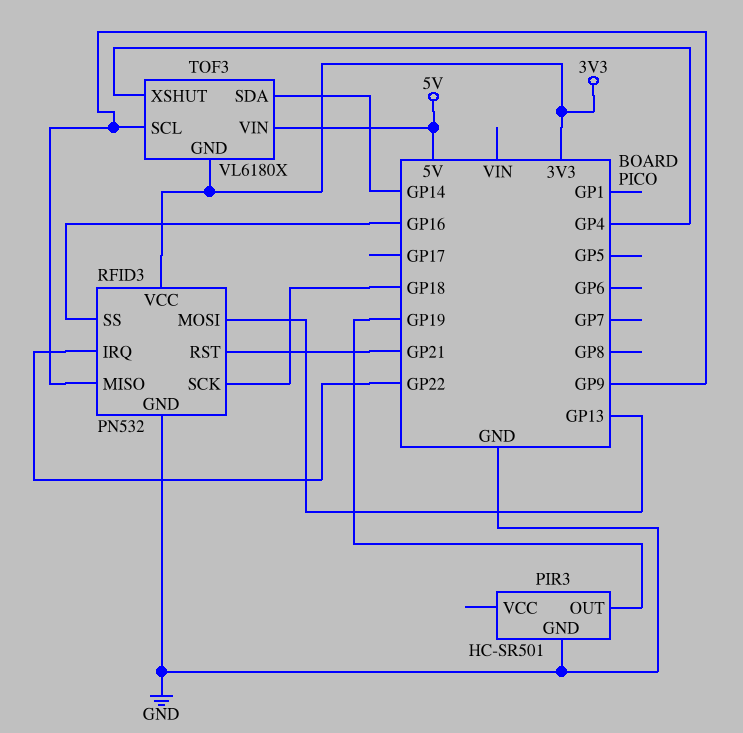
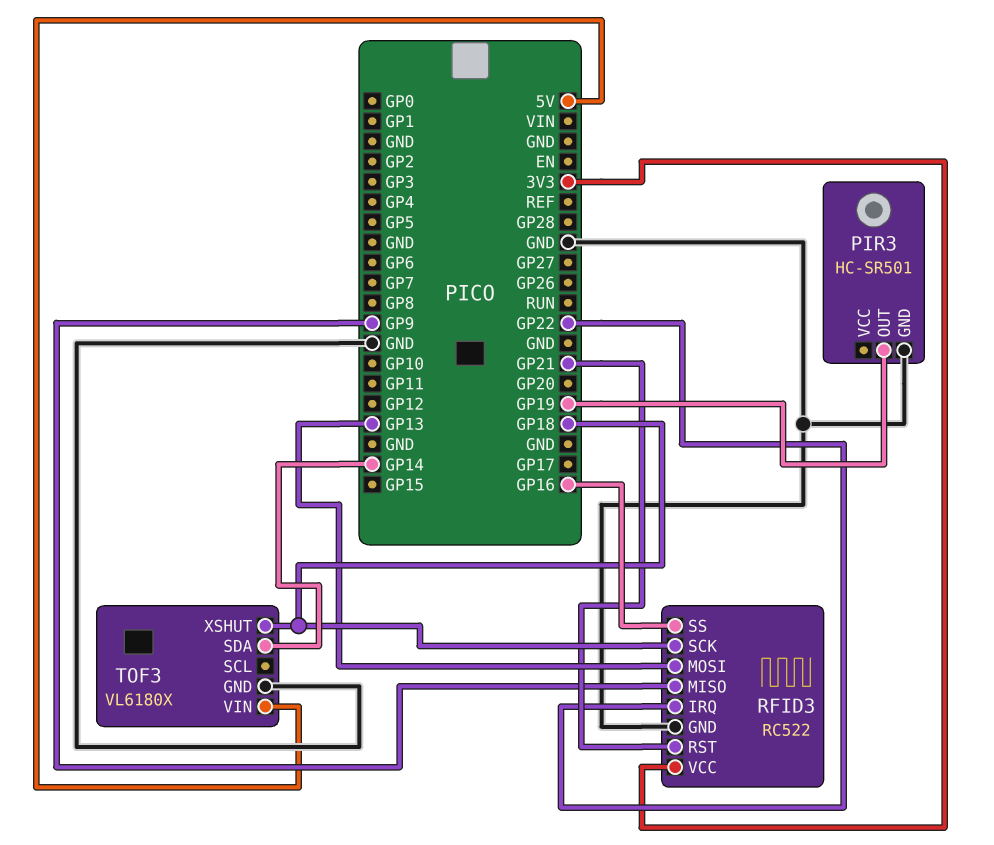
RFID3: PN532 -> RC522
TOF3 pin GND: 3V3 -> GND
TOF3 pin SCL: GP9 -> none
TOF3 pin XSHUT: GP4 -> GP18

